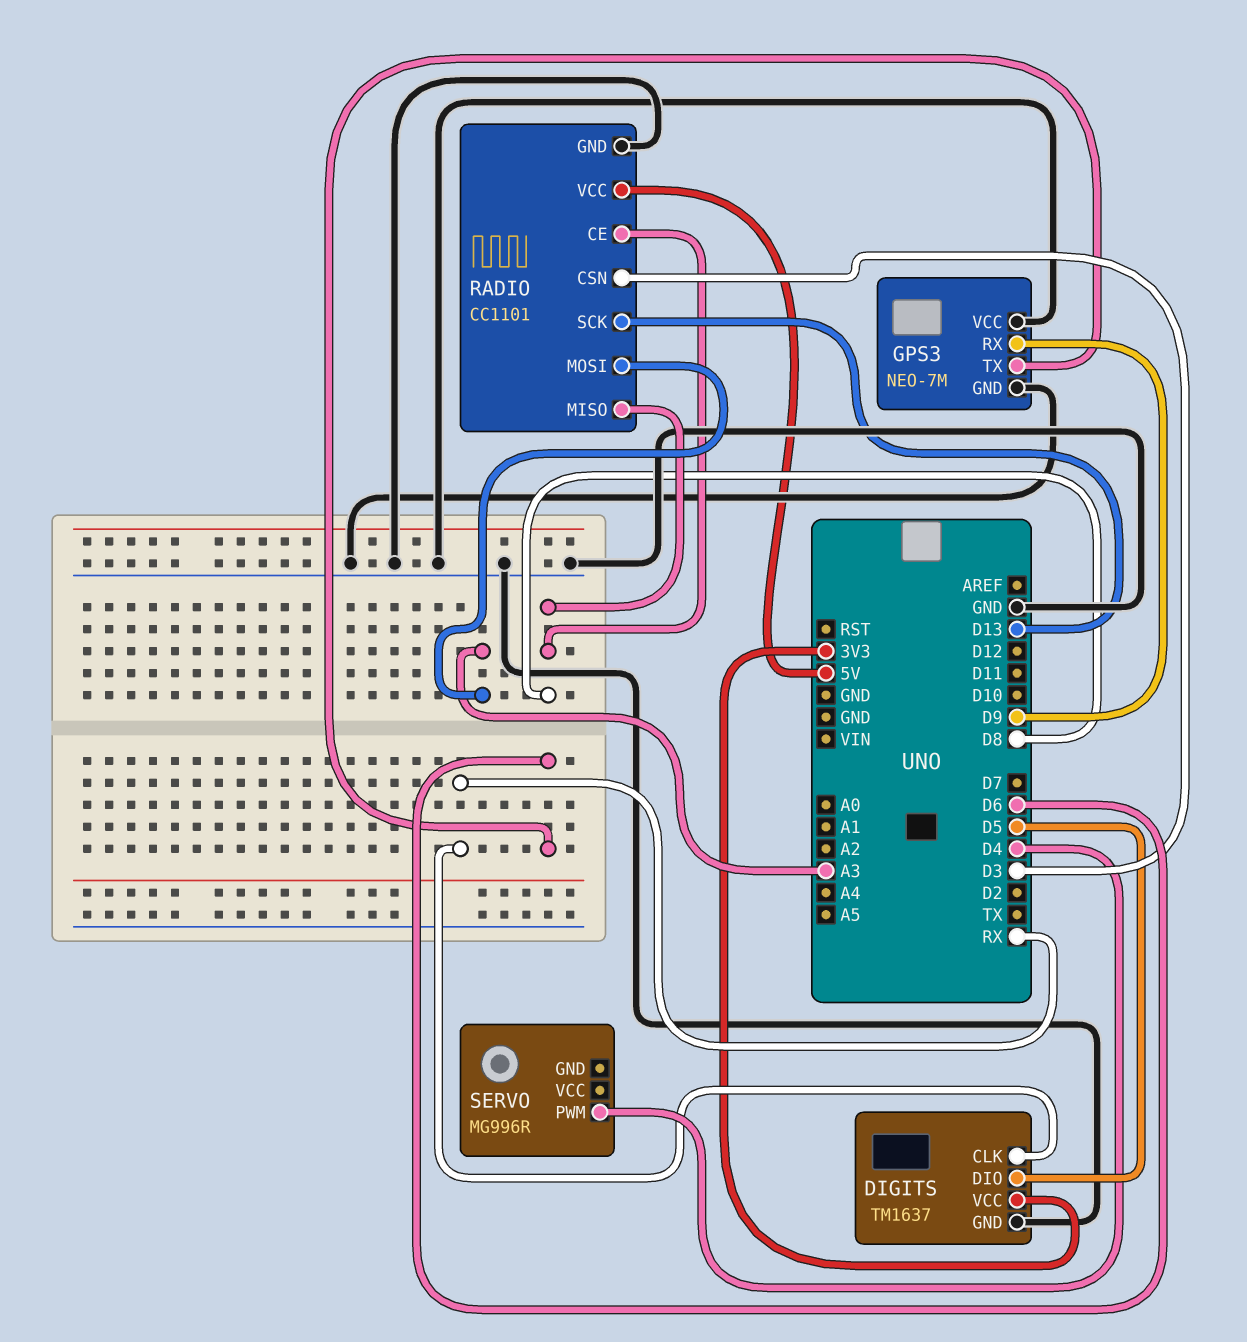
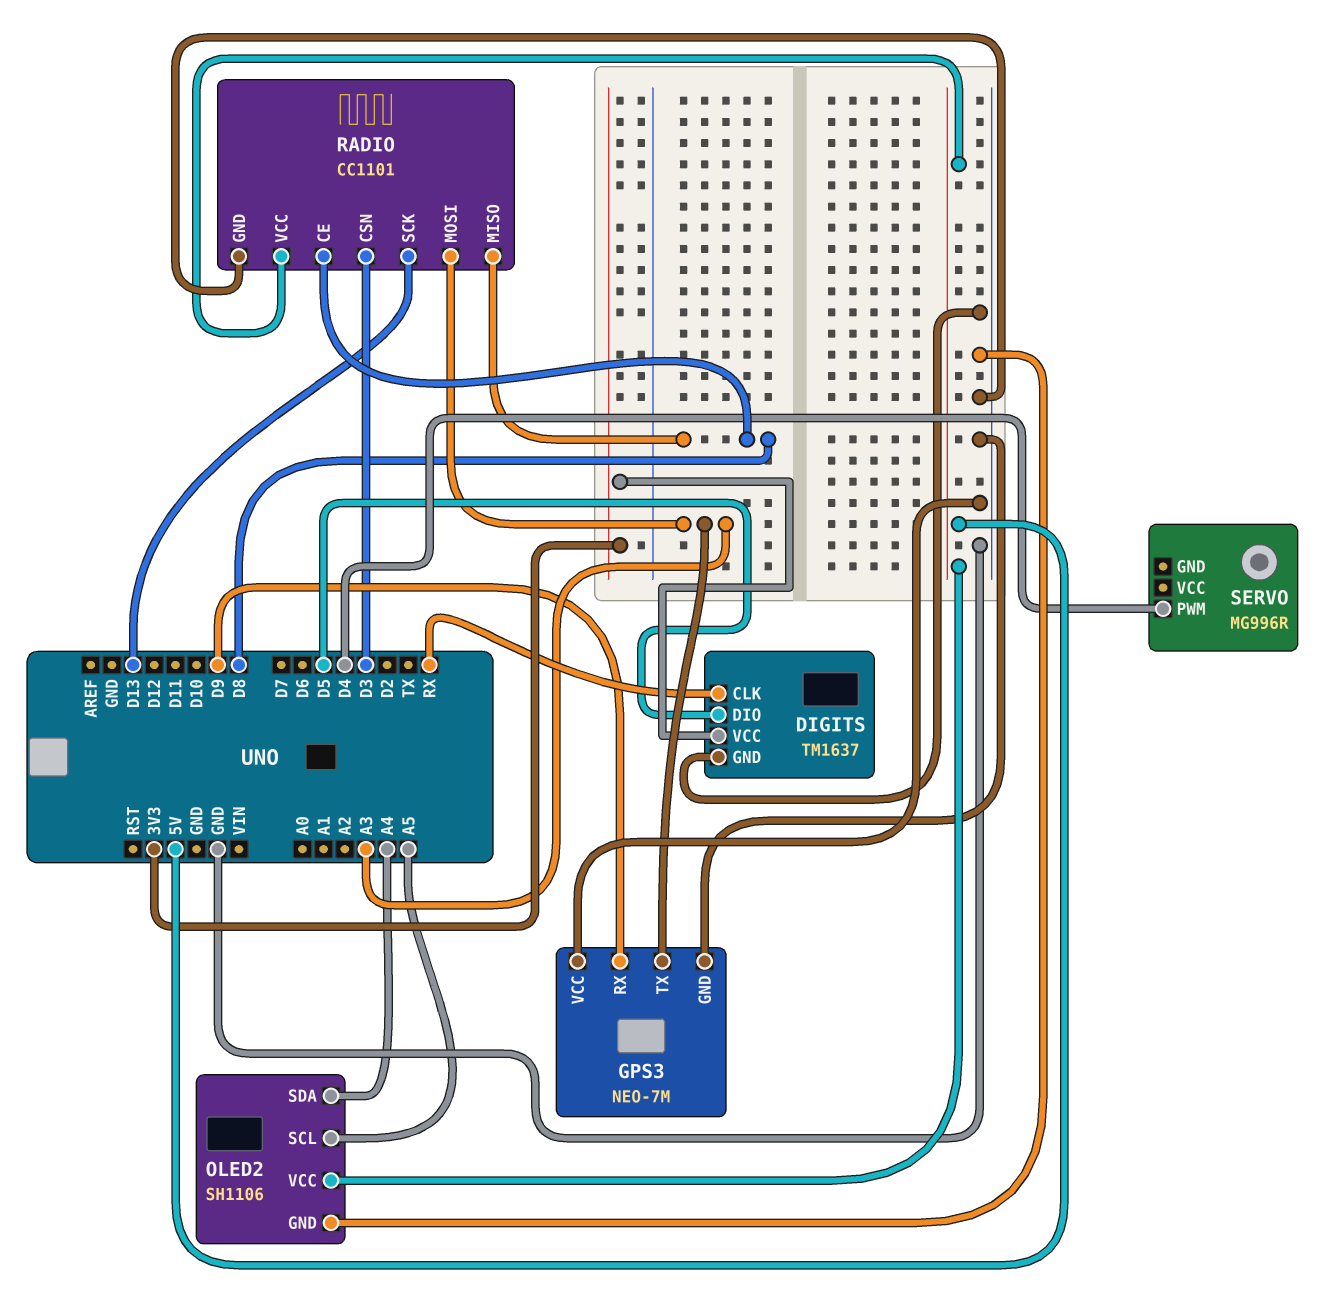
GPS3 pin TX: D6 -> A3
OLED2: none -> SH1106
OLED2 pin GND: none -> GND
OLED2 pin SCL: none -> A5
OLED2 pin SDA: none -> A4
OLED2 pin VCC: none -> 5V

